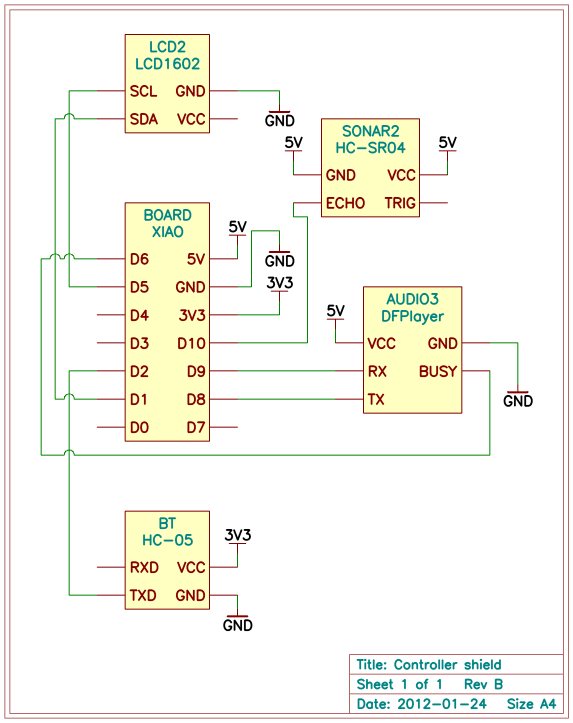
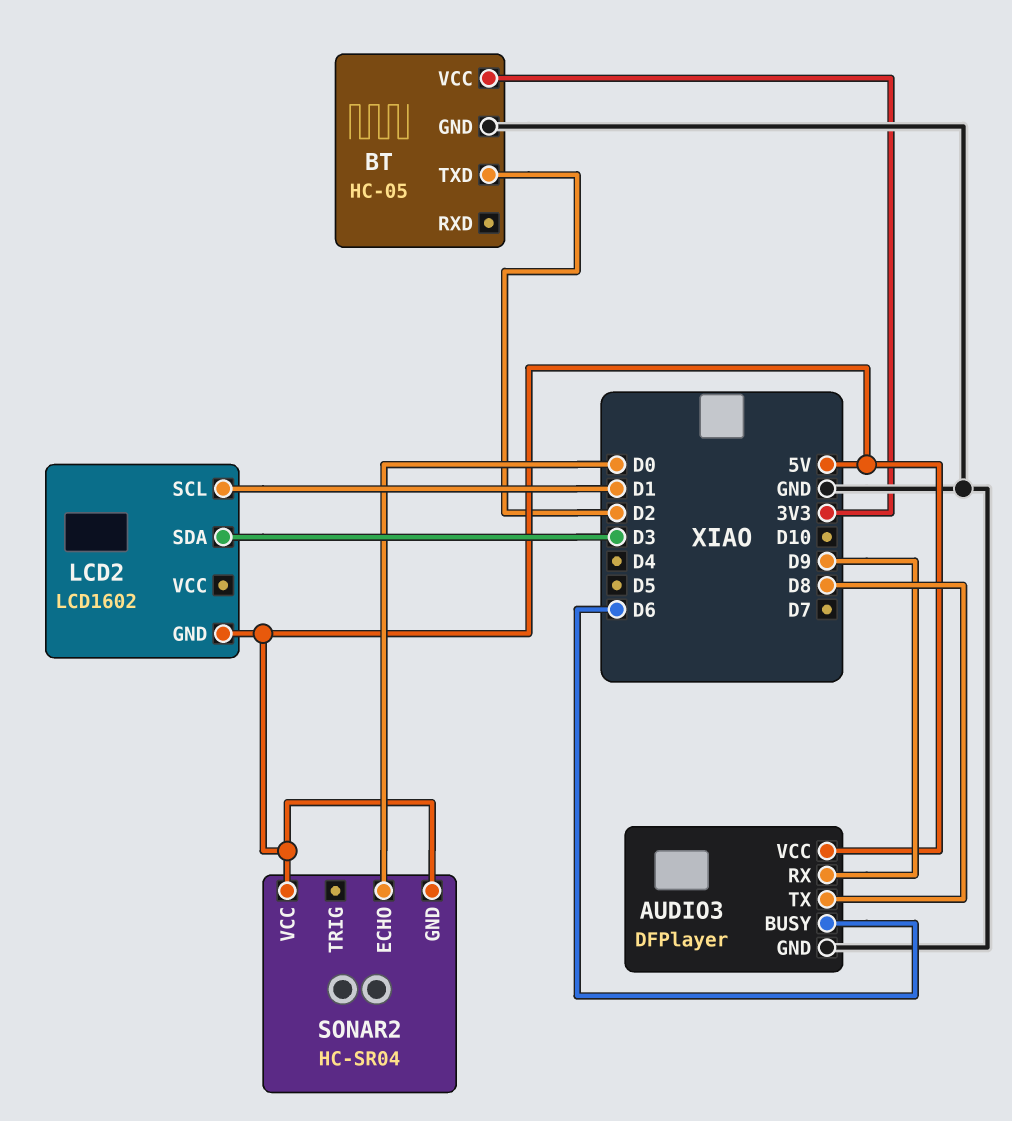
LCD2 pin GND: GND -> 5V
LCD2 pin SCL: D5 -> D1
LCD2 pin SDA: D1 -> D3
SONAR2 pin ECHO: D10 -> D0

